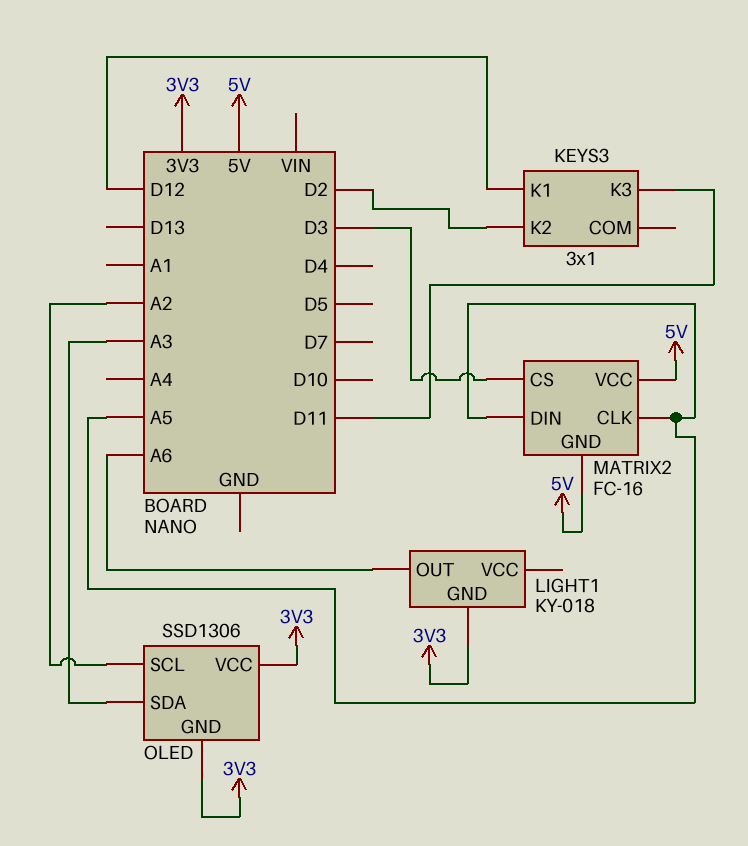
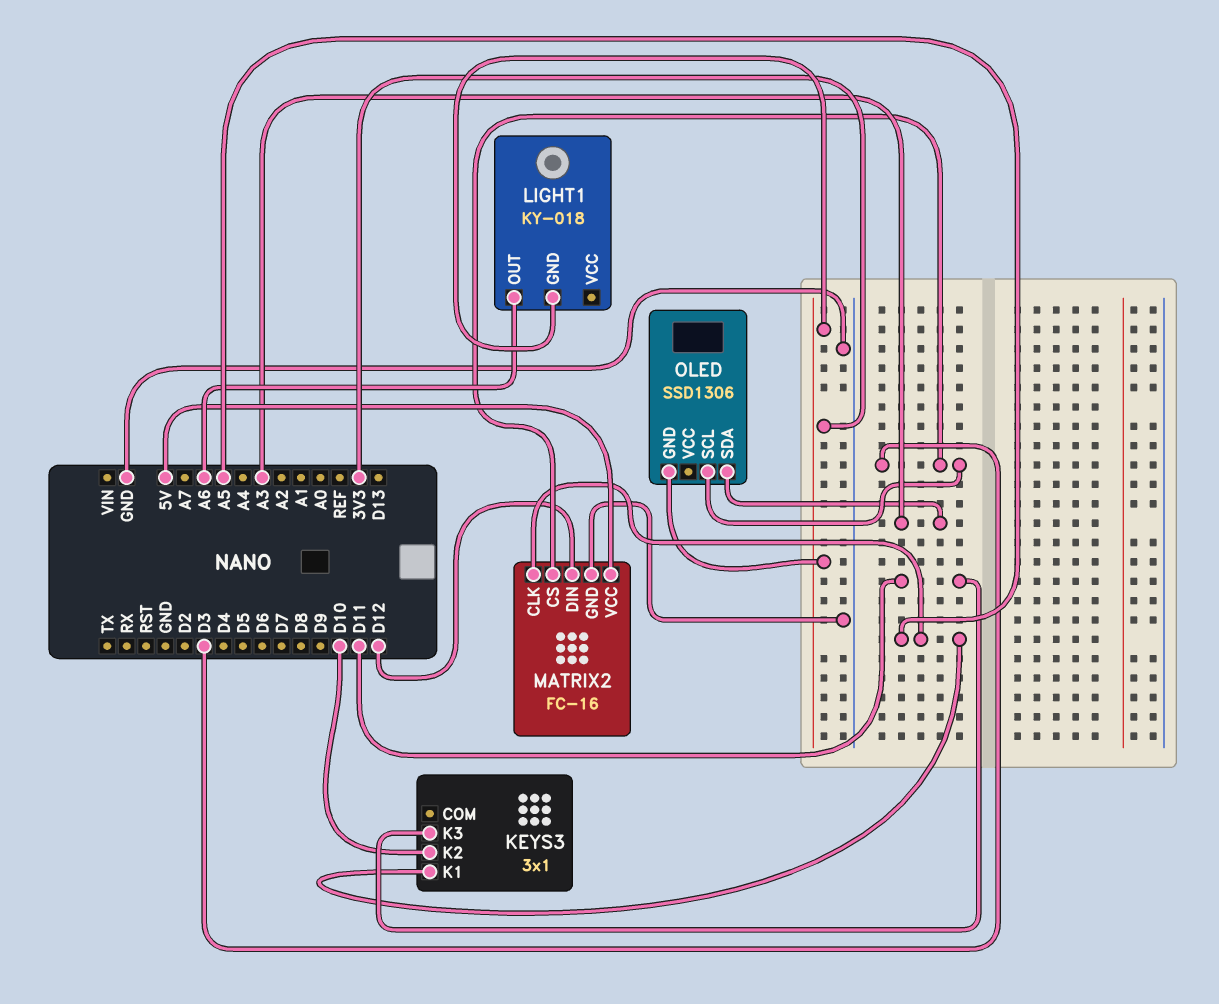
KEYS3 pin K1: D12 -> A5
KEYS3 pin K2: D2 -> D10
MATRIX2 pin DIN: A5 -> D12
MATRIX2 pin GND: 5V -> GND
OLED pin SCL: A2 -> D3
OLED pin VCC: 3V3 -> none

